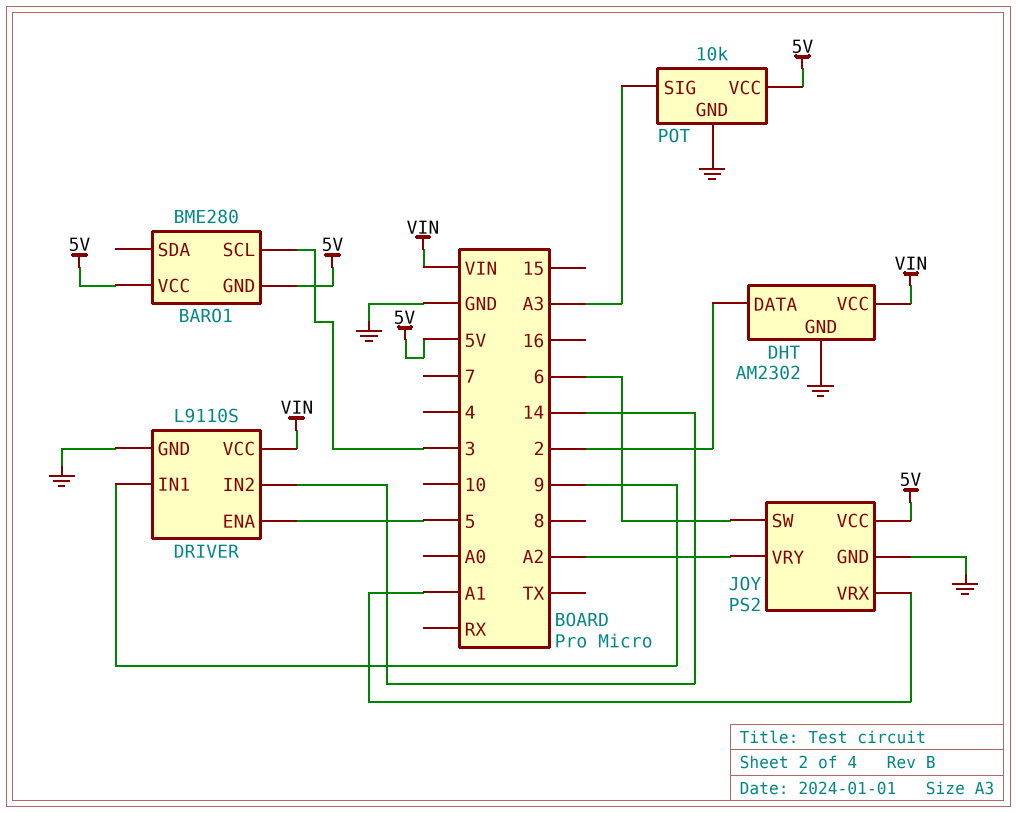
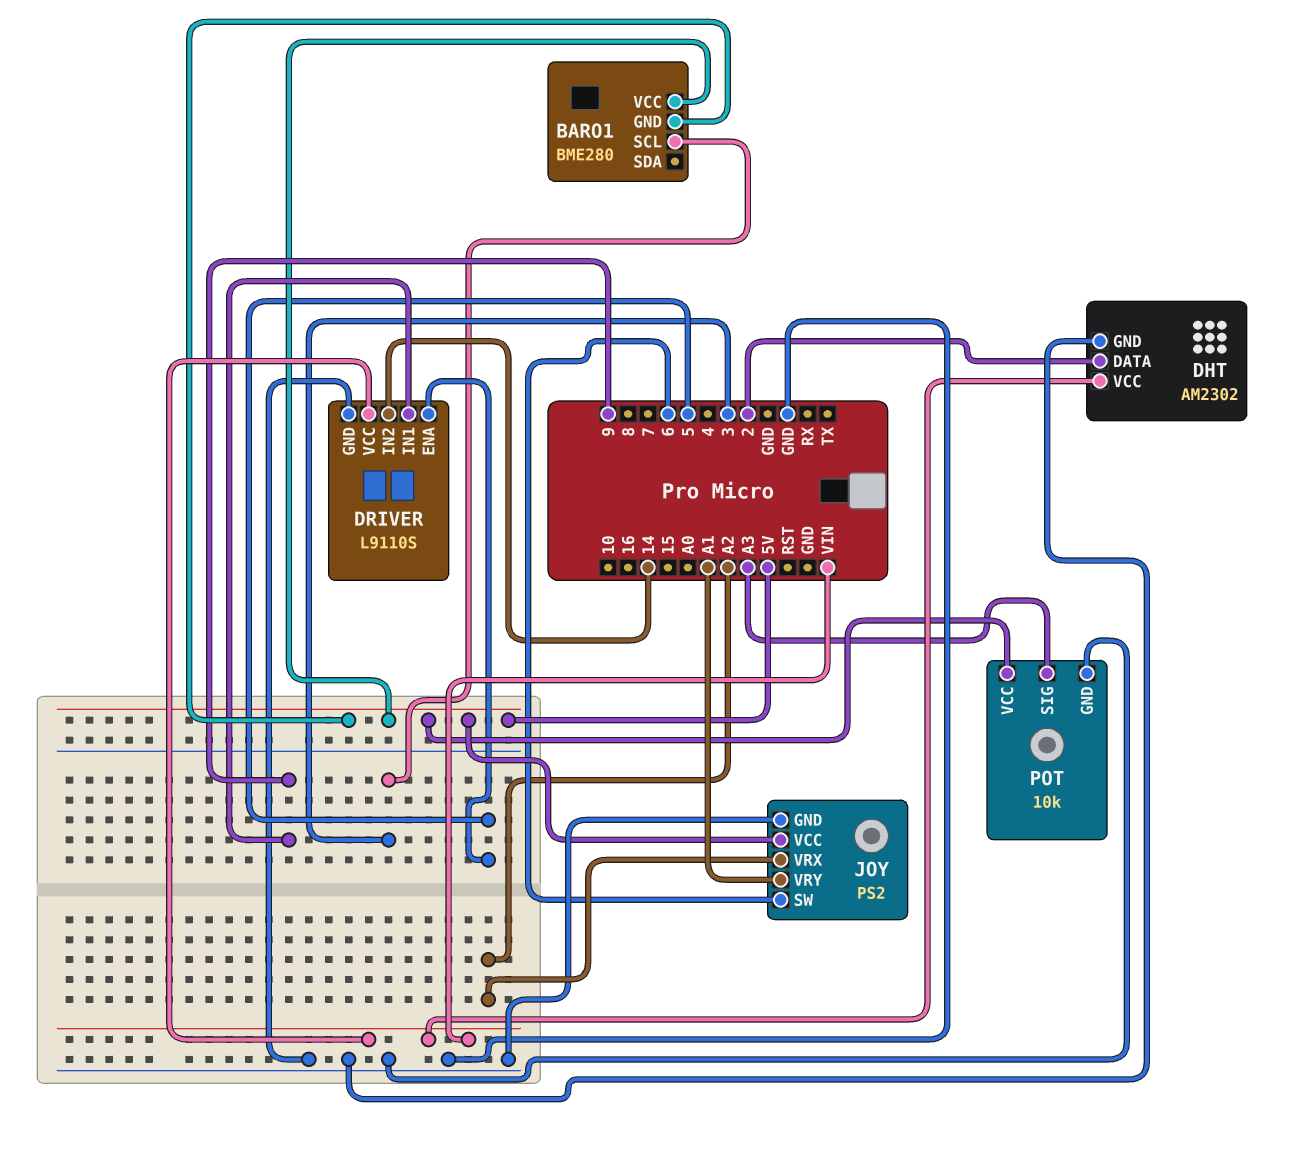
JOY pin VRX: A1 -> A2
JOY pin VRY: A2 -> A1

